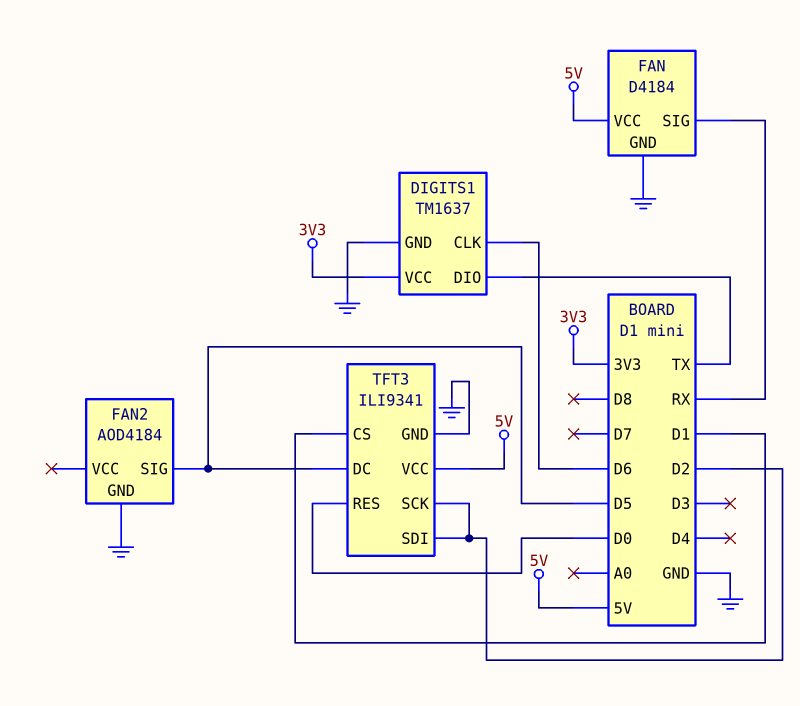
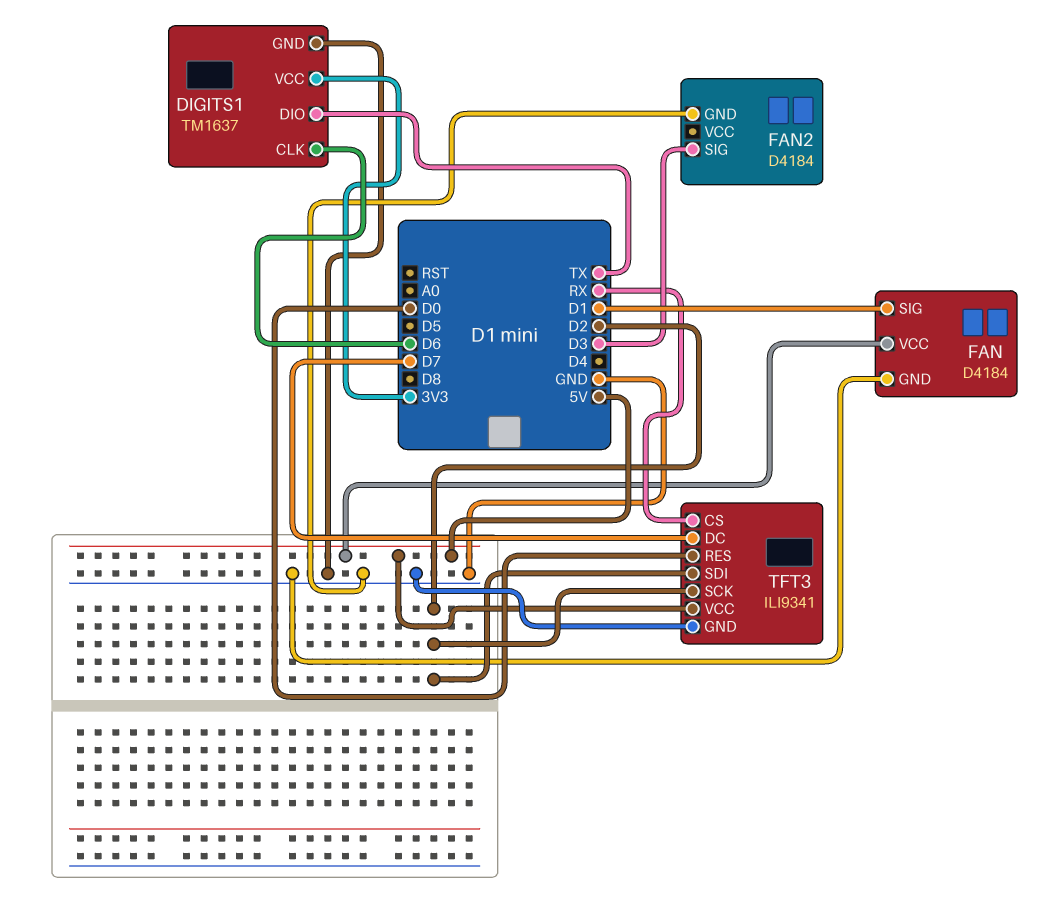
FAN pin SIG: RX -> D1
FAN2: AOD4184 -> D4184
FAN2 pin SIG: D5 -> D3
TFT3 pin CS: D1 -> RX
TFT3 pin DC: D5 -> D7

